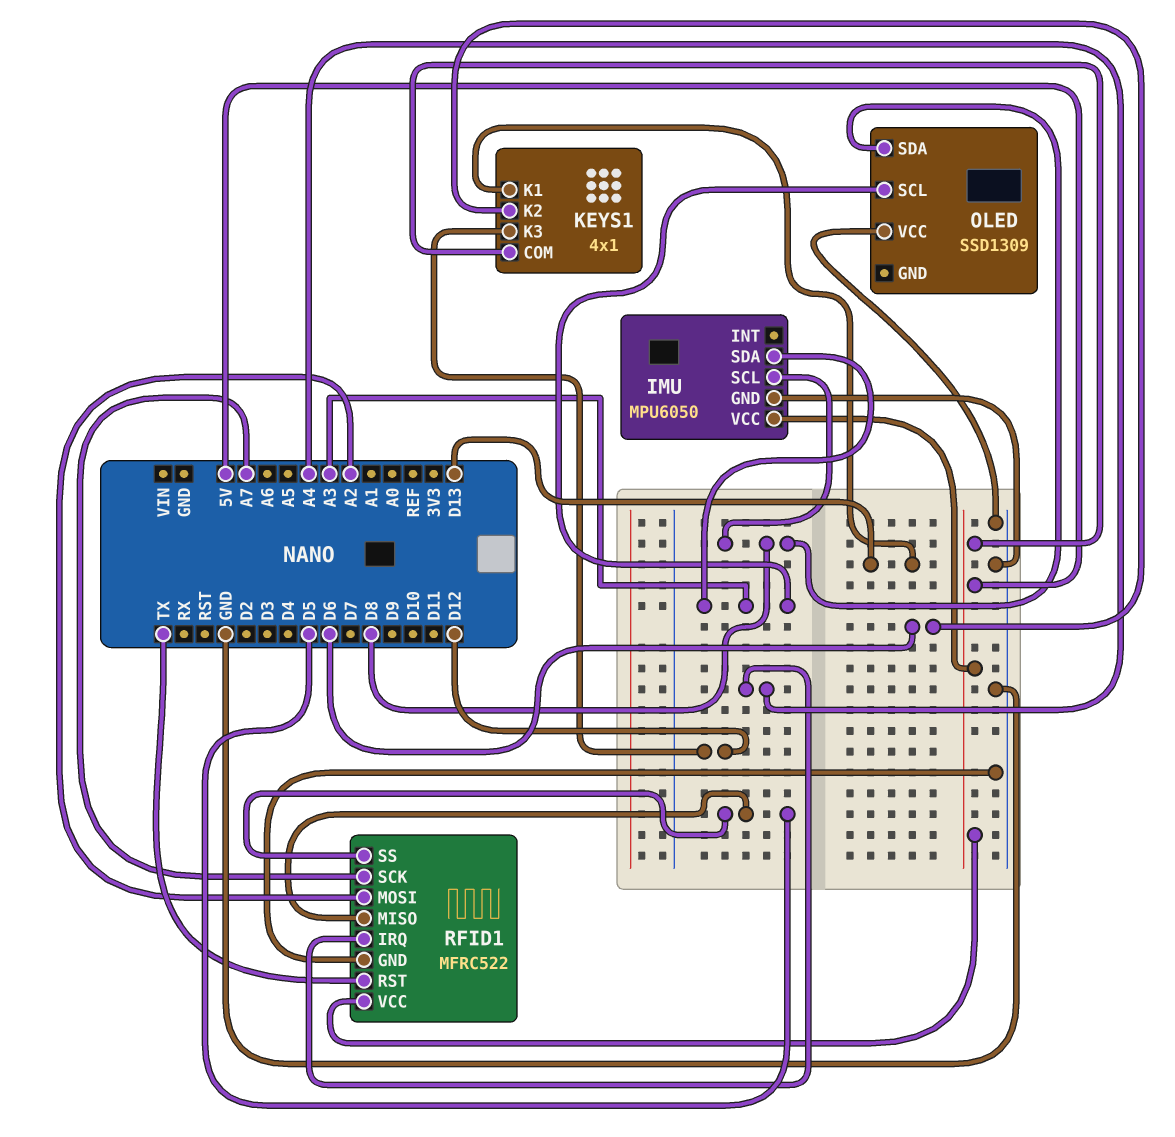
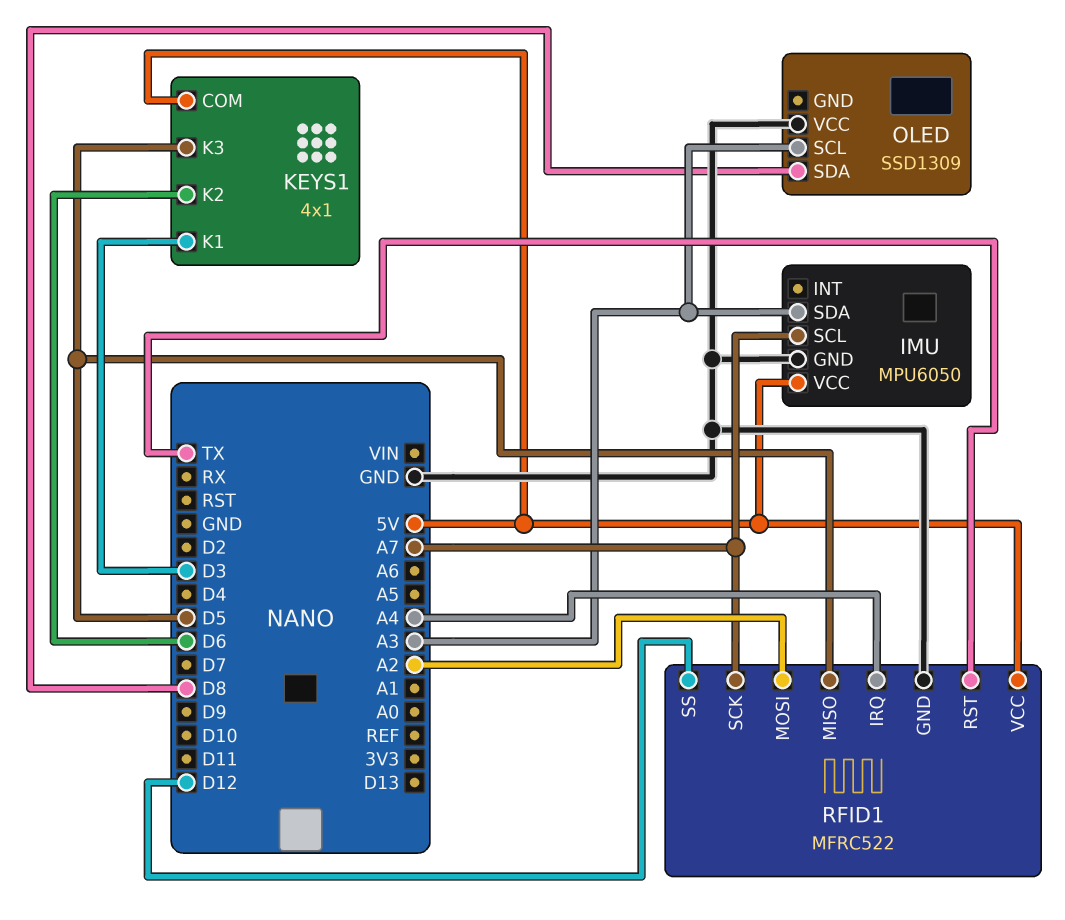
IMU pin SCL: D8 -> A7
KEYS1 pin K1: D13 -> D3
KEYS1 pin K3: D12 -> D5
RFID1 pin SS: D5 -> D12

